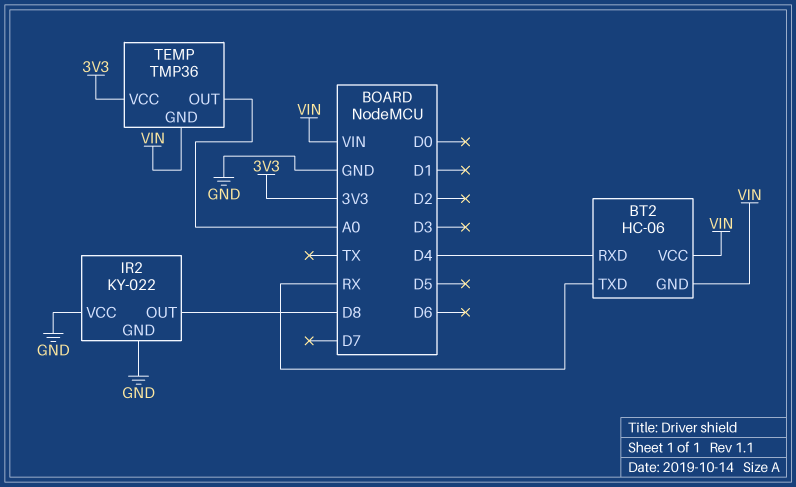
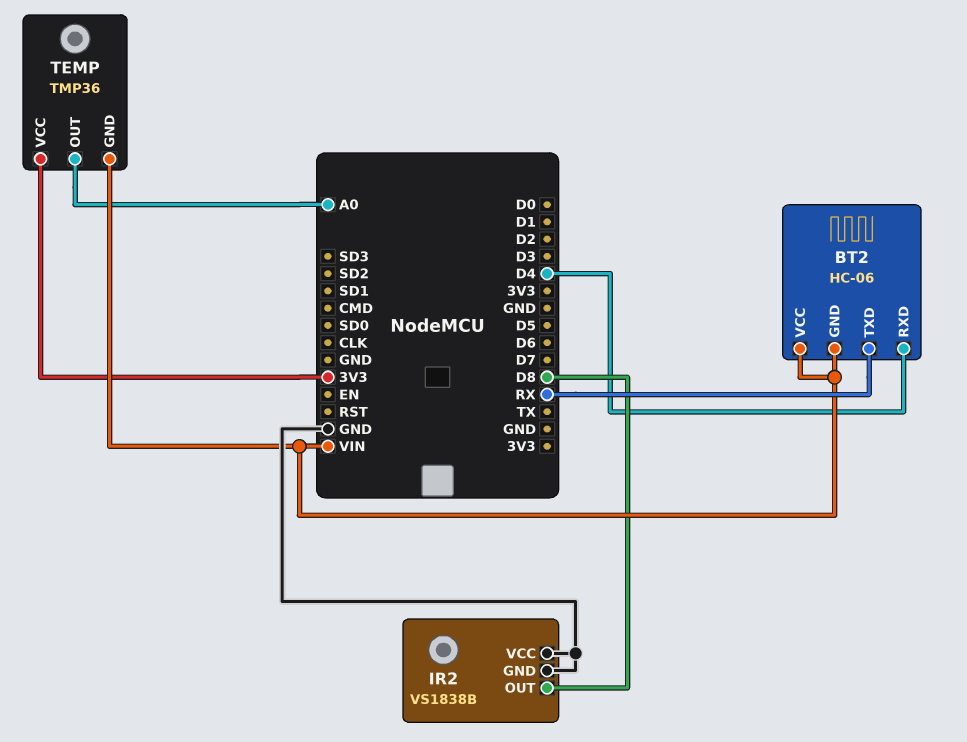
IR2: KY-022 -> VS1838B

